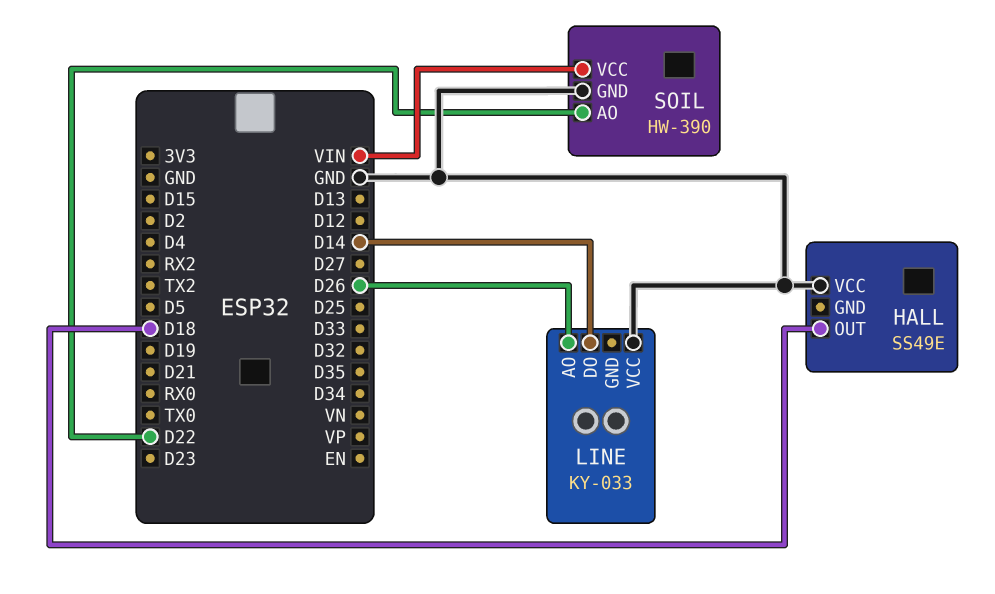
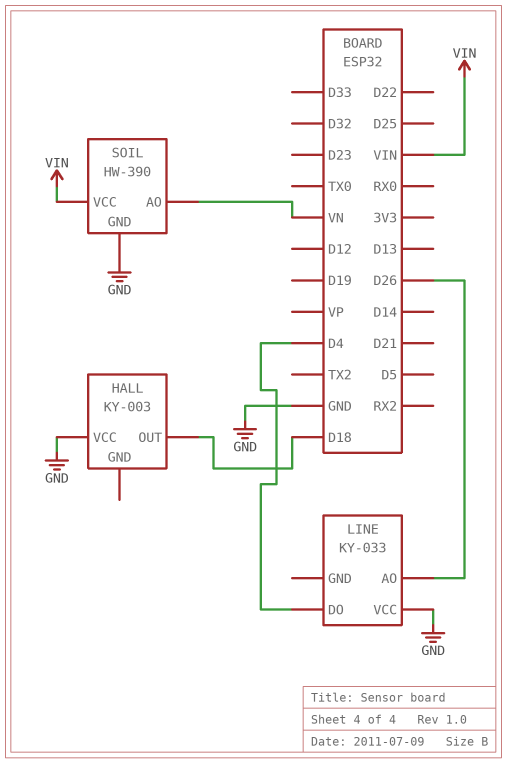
HALL: SS49E -> KY-003
LINE pin DO: D14 -> D4
SOIL pin AO: D22 -> VN

